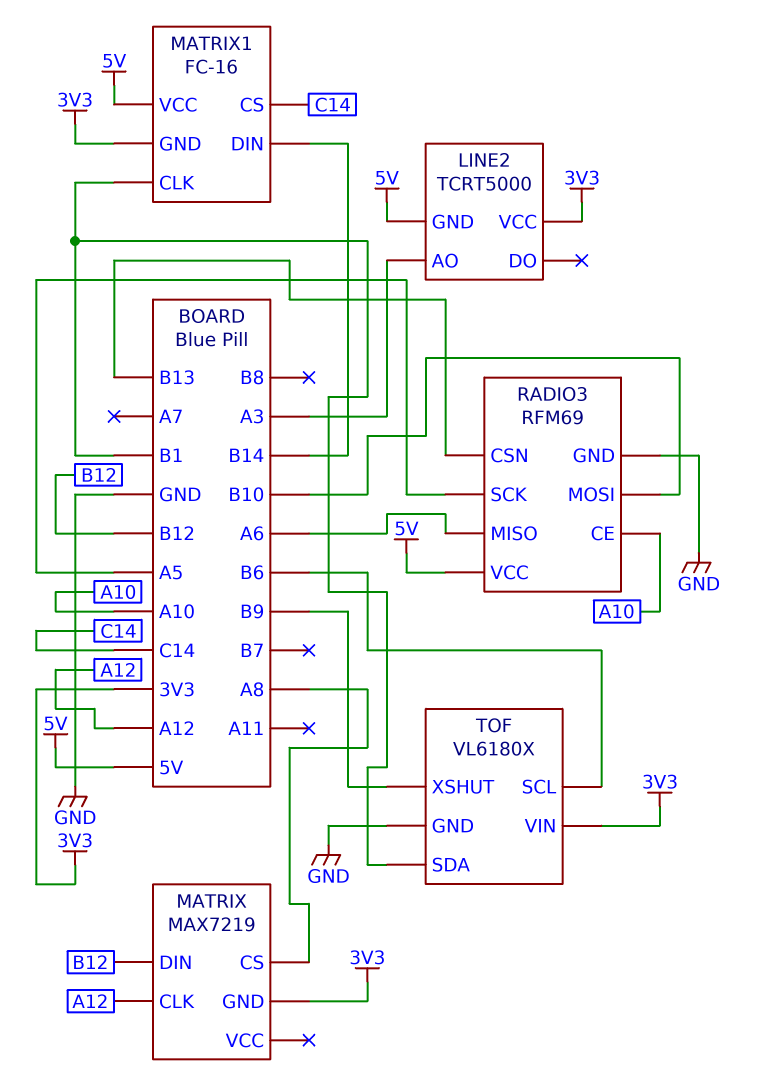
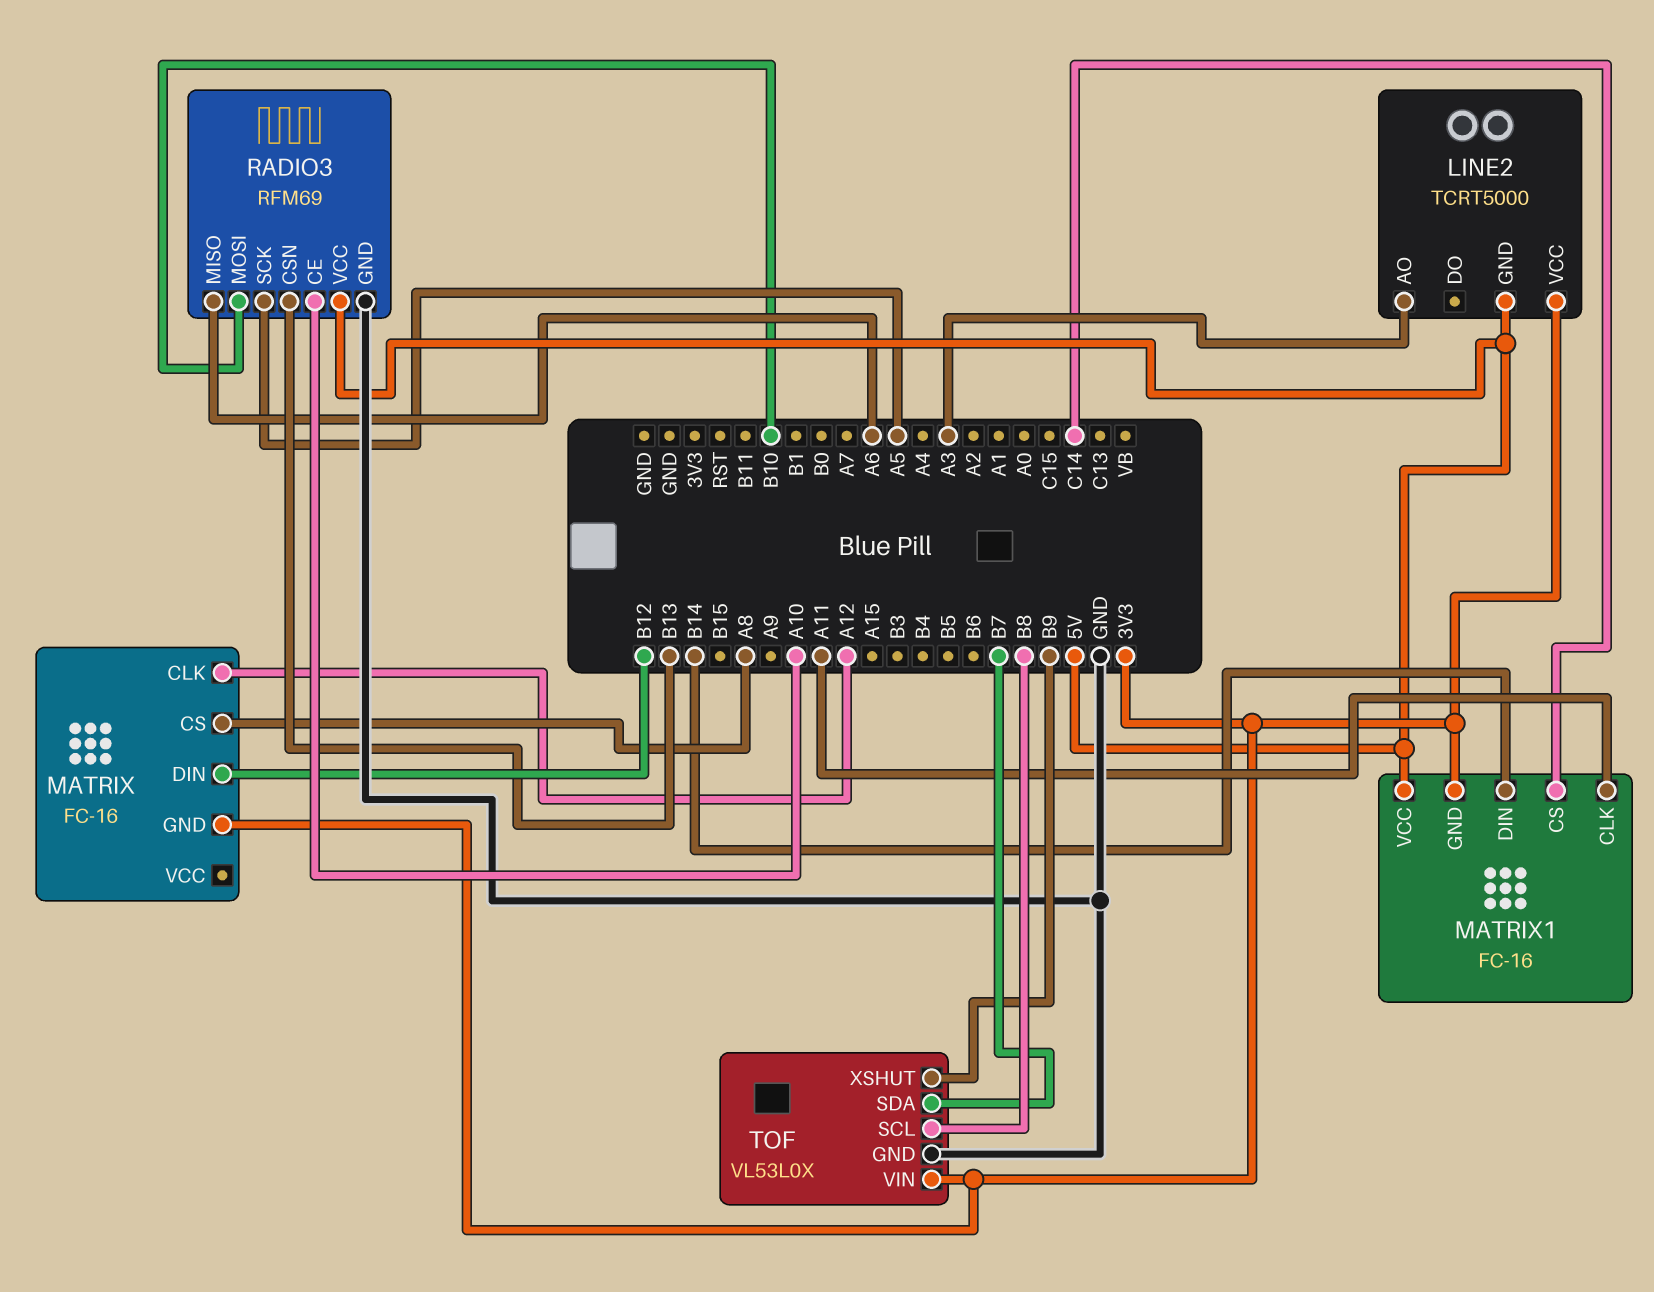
MATRIX: MAX7219 -> FC-16
MATRIX1 pin CLK: B1 -> A11
TOF: VL6180X -> VL53L0X
TOF pin SCL: B6 -> B8
TOF pin SDA: B1 -> B7

